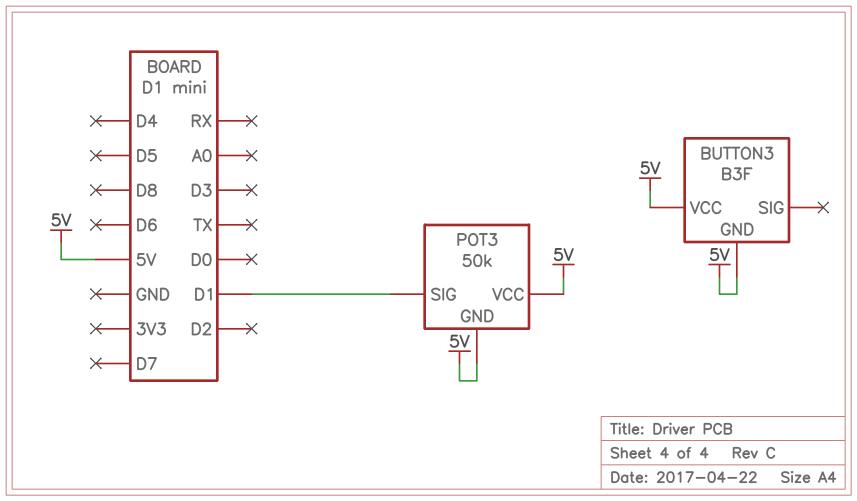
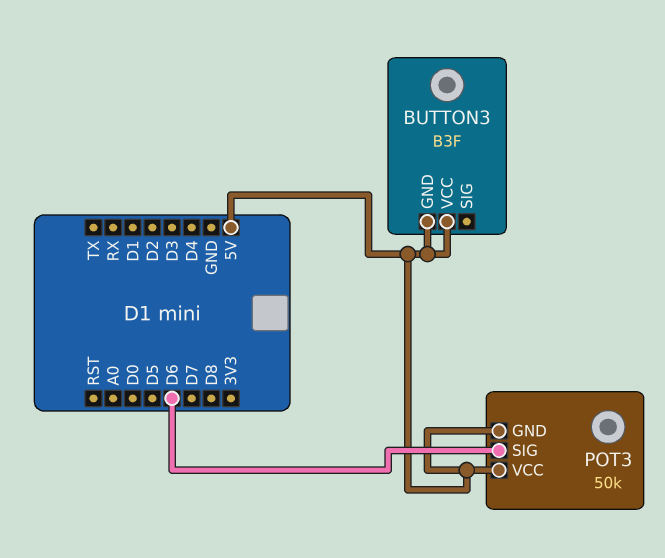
POT3 pin SIG: D1 -> D6

